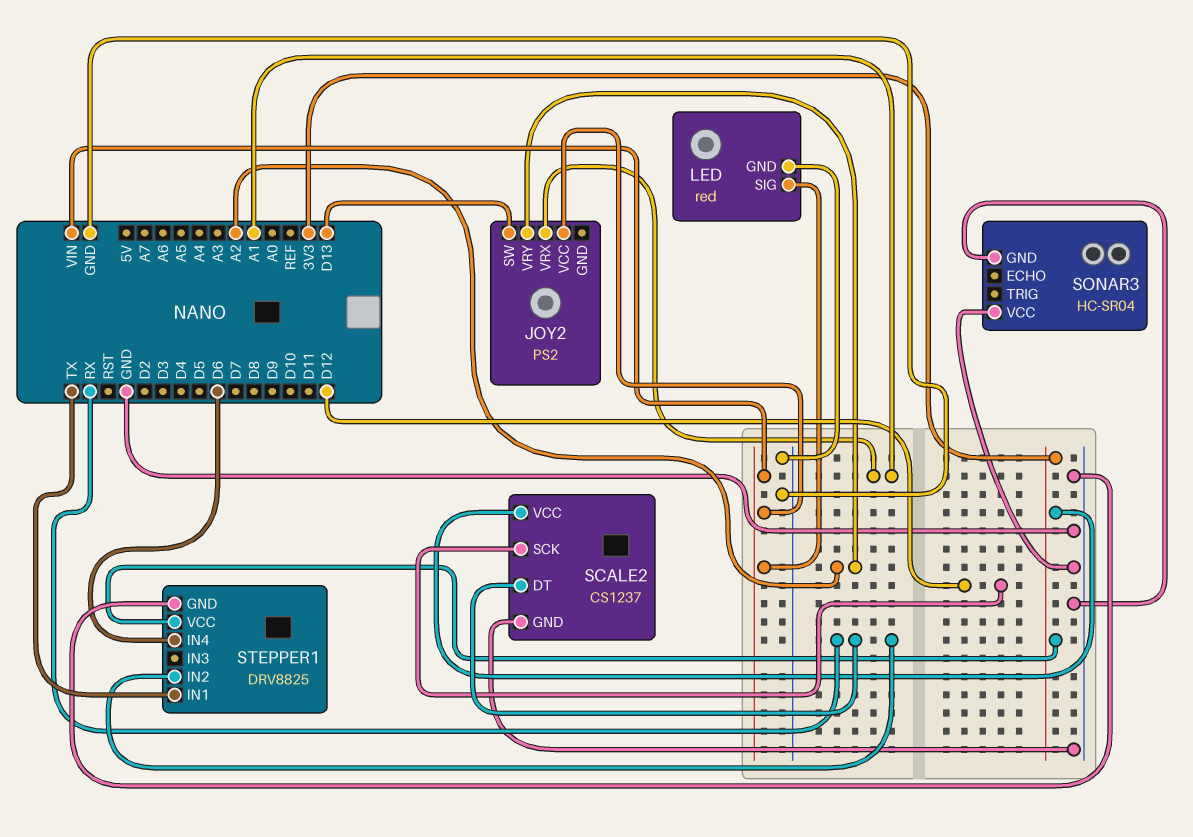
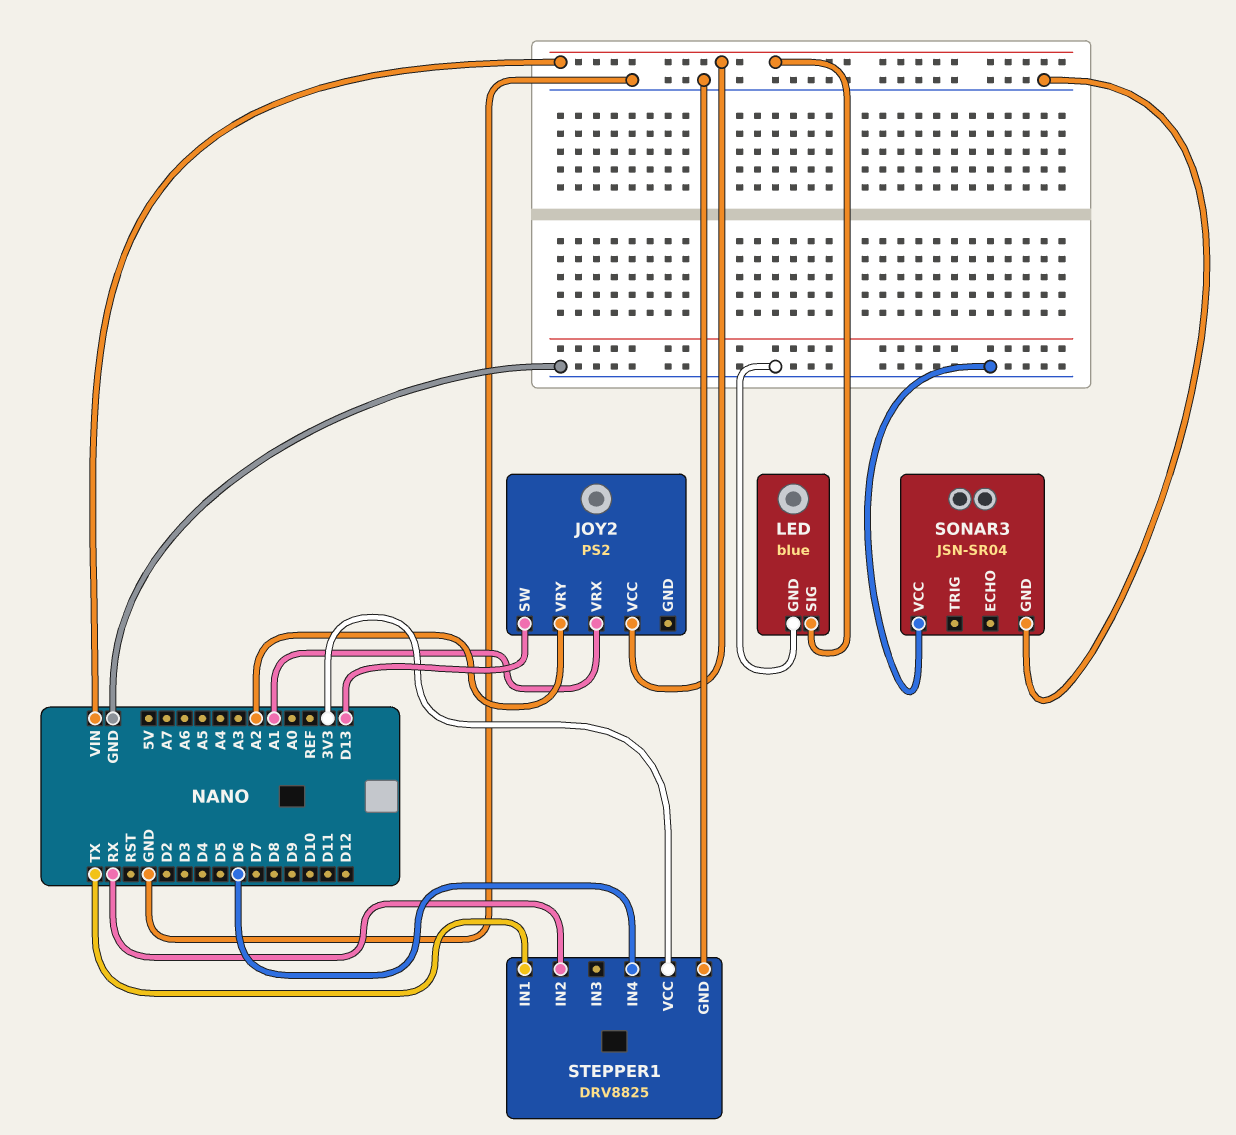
LED: red -> blue
SCALE2: CS1237 -> none
SCALE2 pin DT: RX -> none
SCALE2 pin GND: GND -> none
SCALE2 pin SCK: D12 -> none
SCALE2 pin VCC: 3V3 -> none
SONAR3: HC-SR04 -> JSN-SR04

